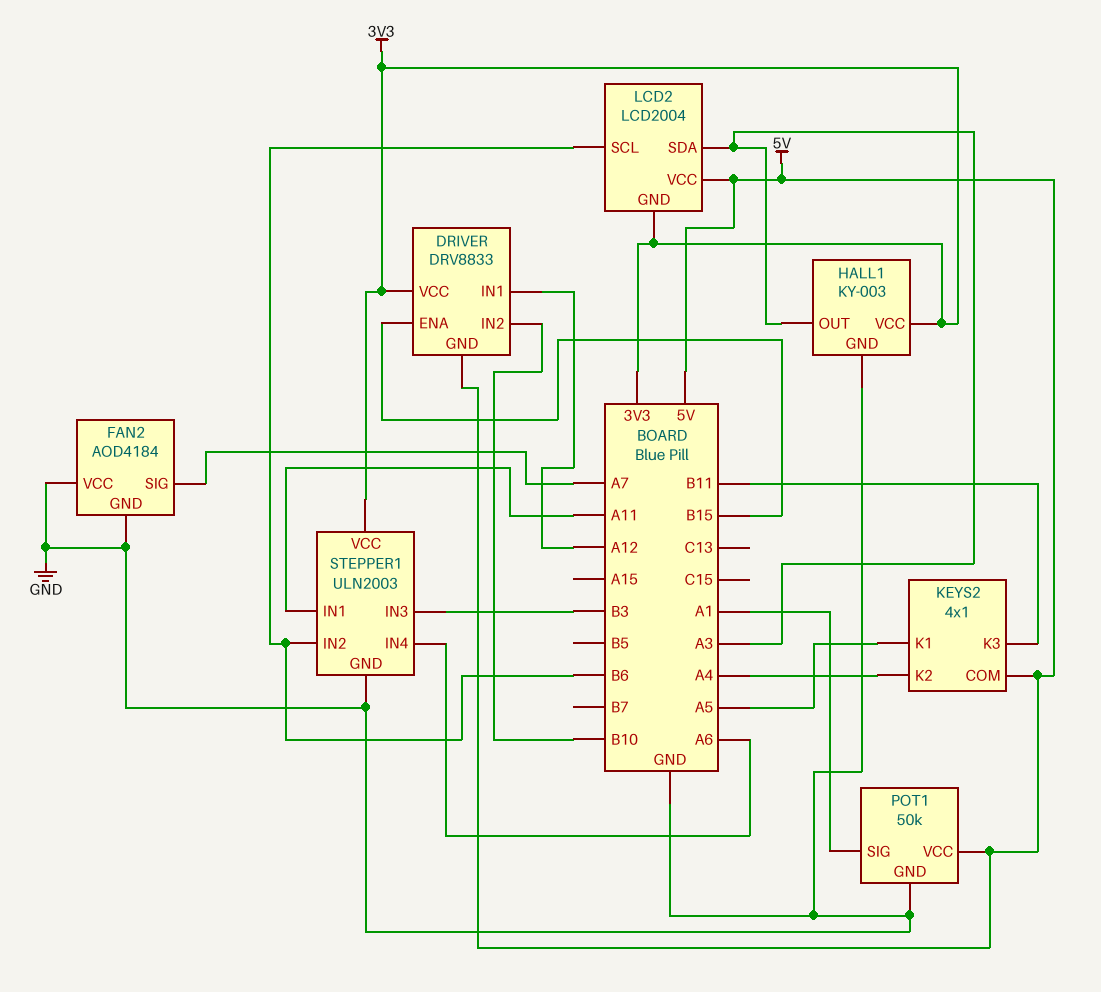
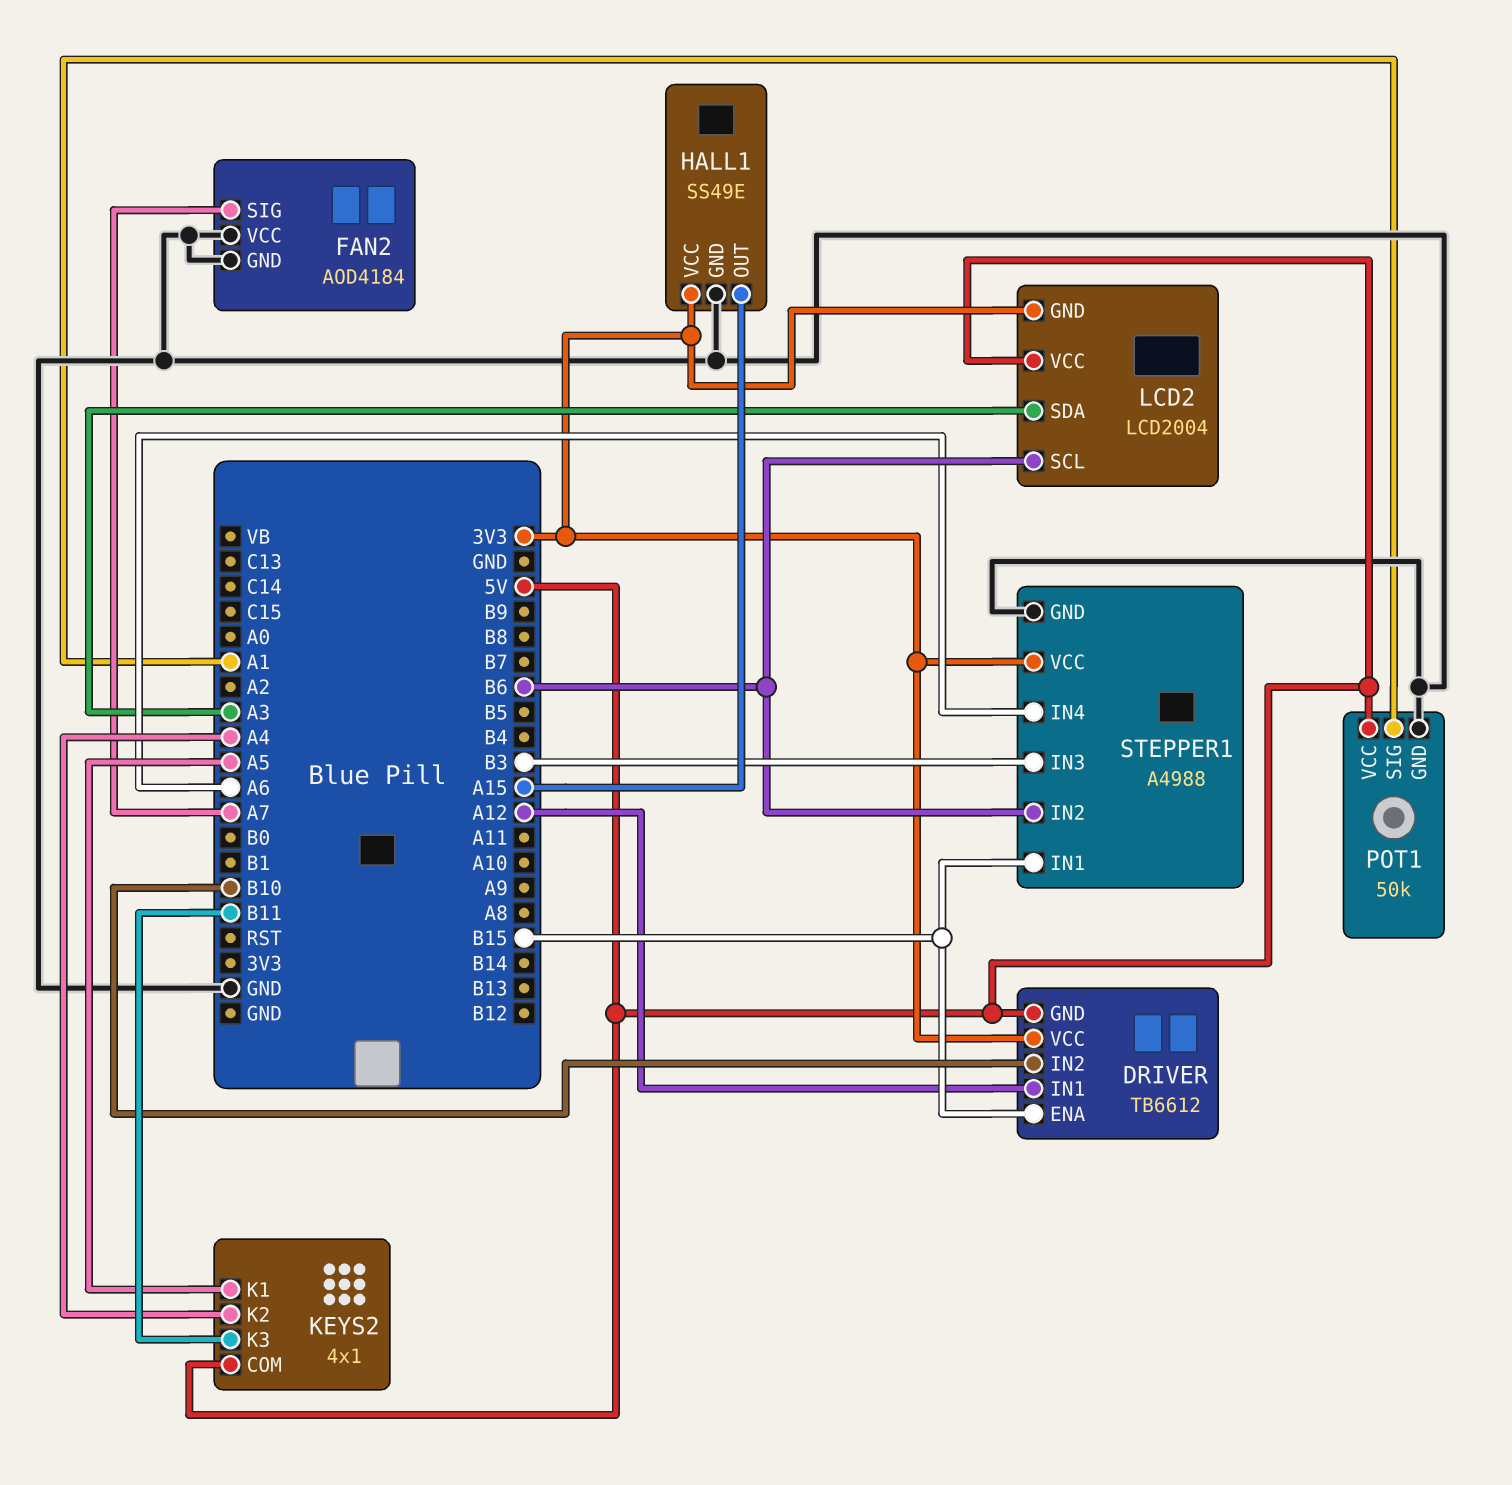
DRIVER: DRV8833 -> TB6612
HALL1: KY-003 -> SS49E
HALL1 pin OUT: A3 -> A15
STEPPER1: ULN2003 -> A4988
STEPPER1 pin IN1: A11 -> B15

